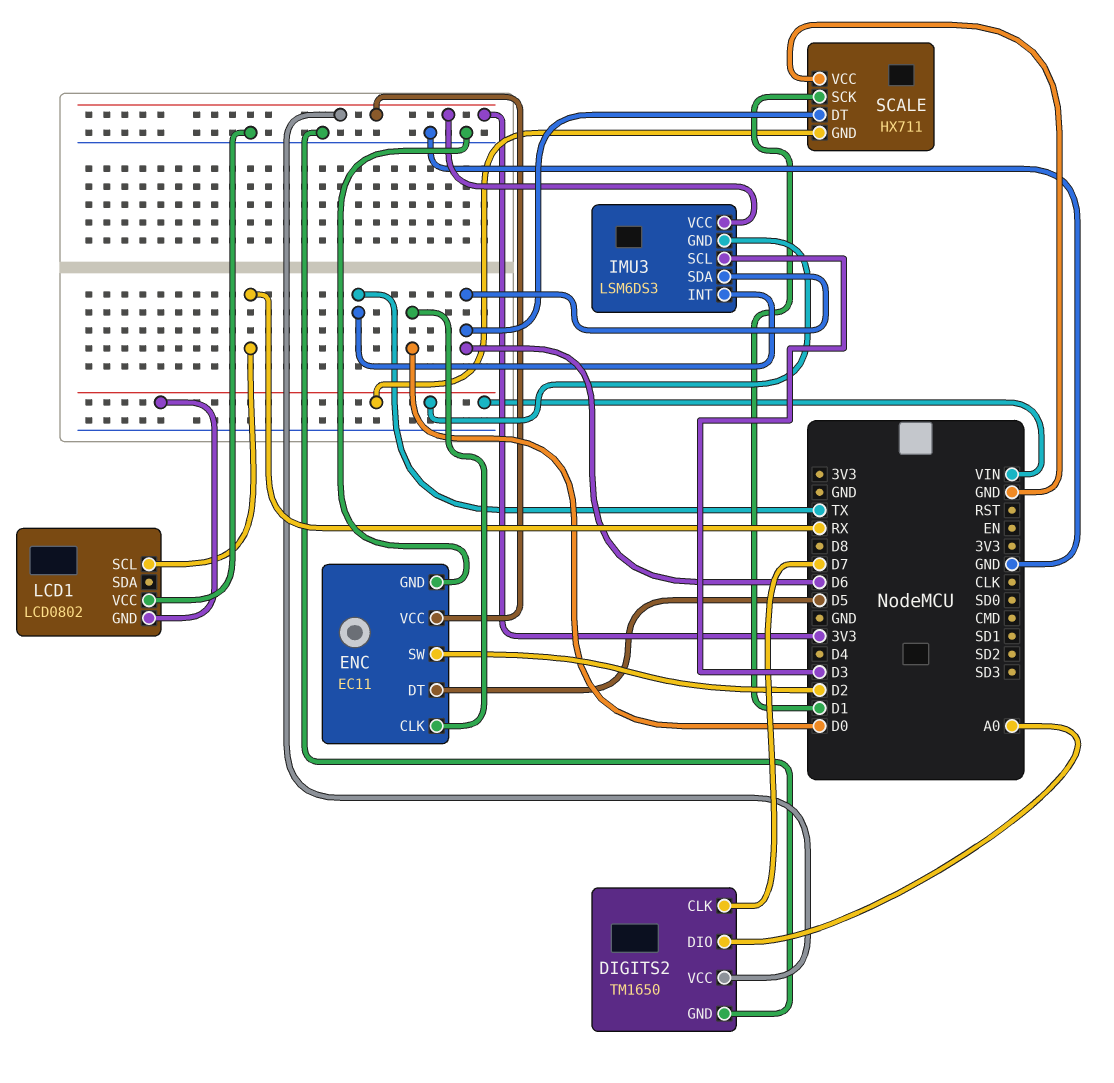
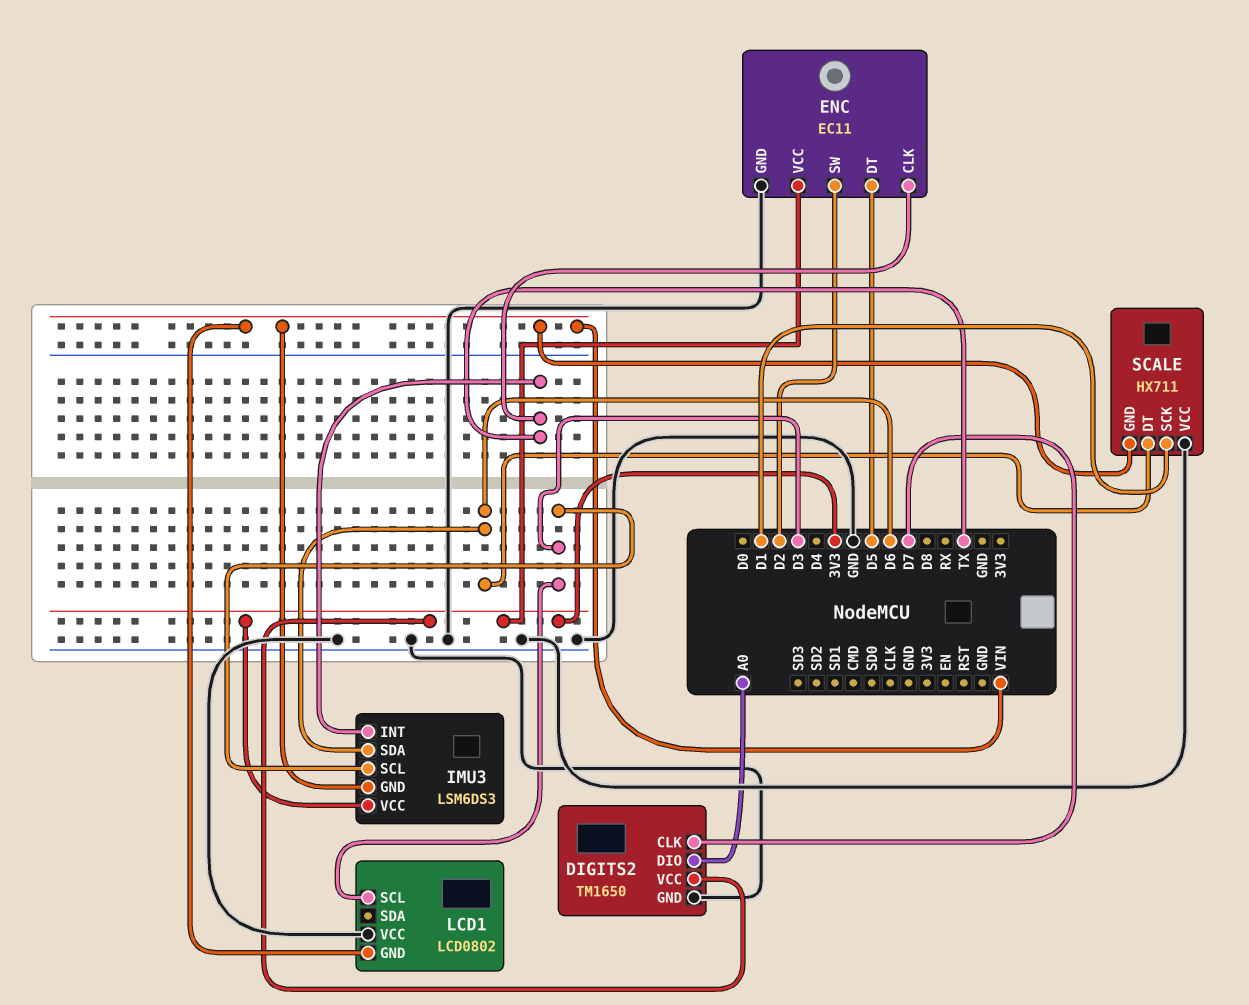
ENC pin CLK: D0 -> TX
LCD1 pin SCL: RX -> D3

